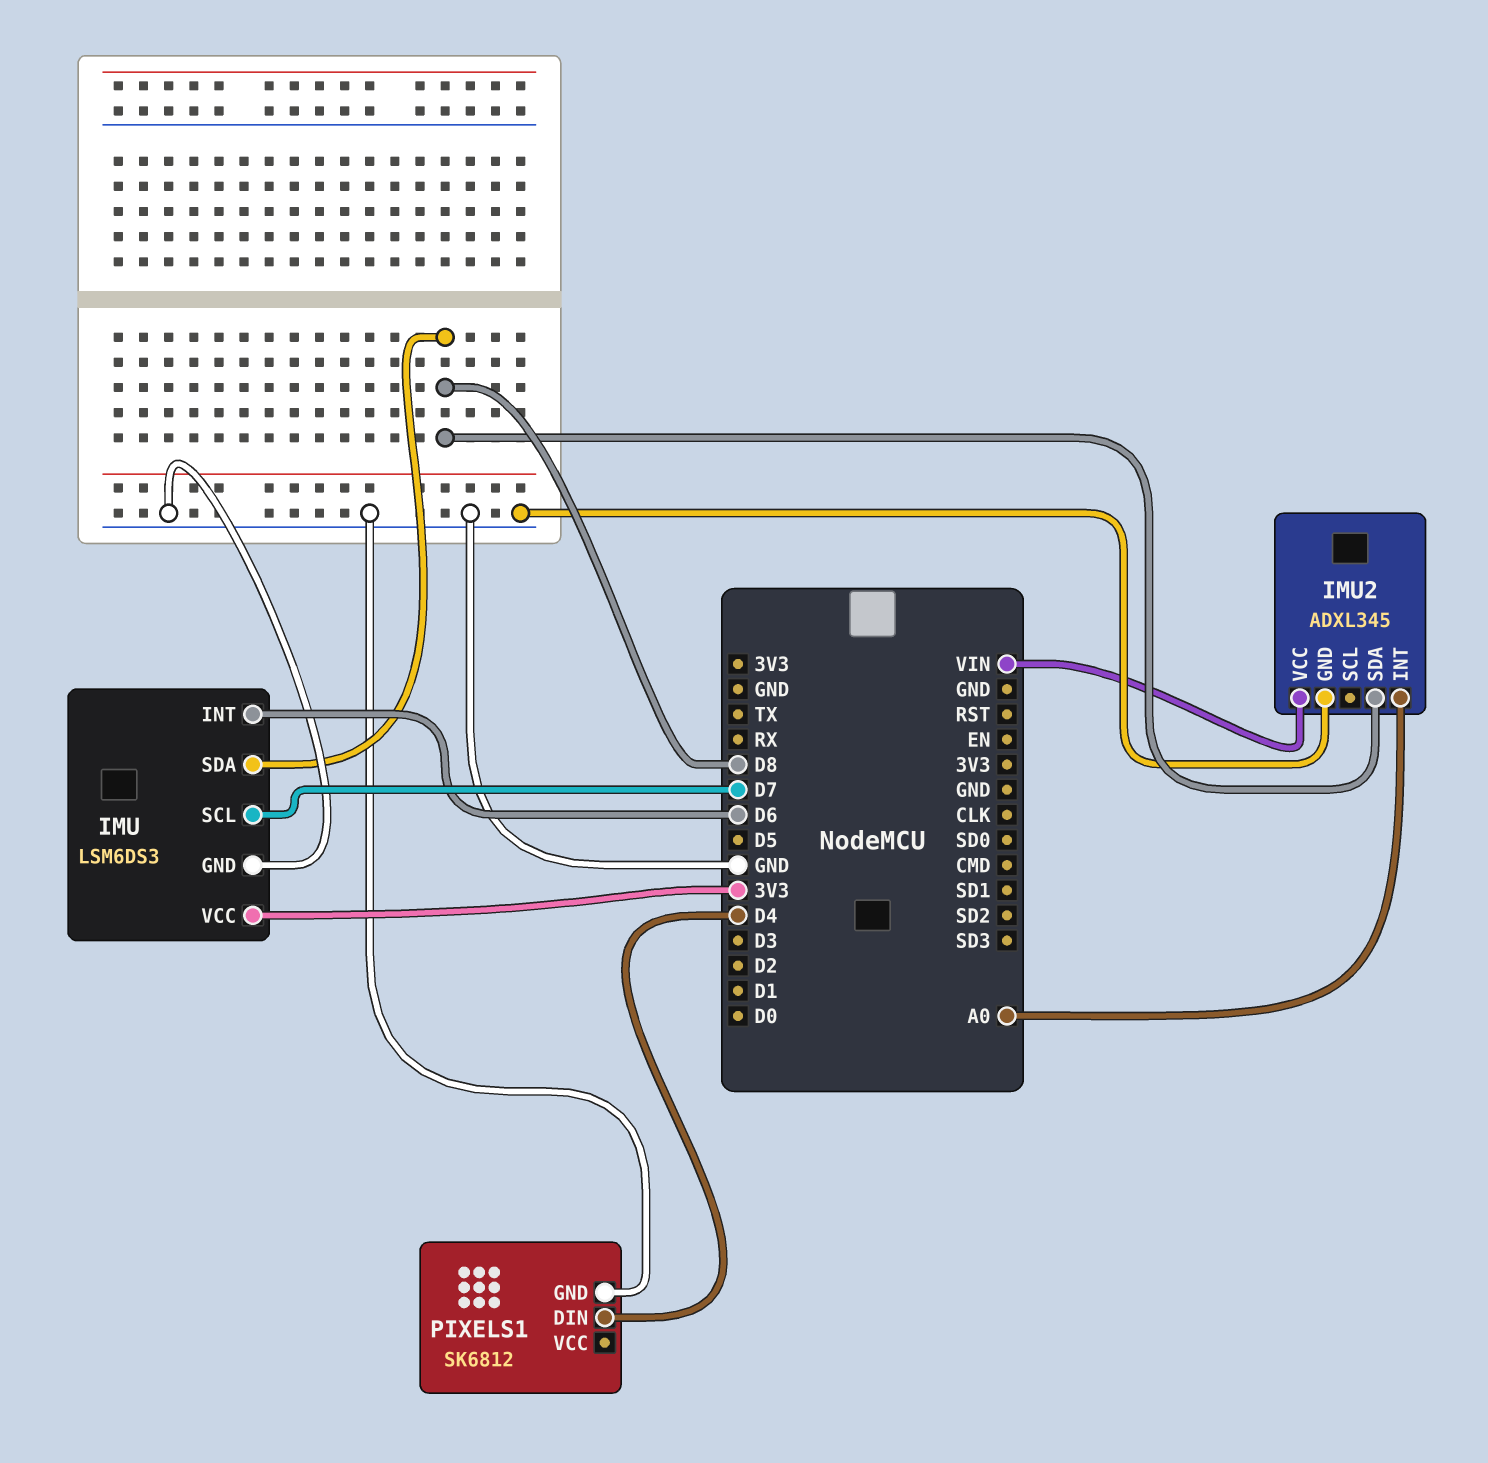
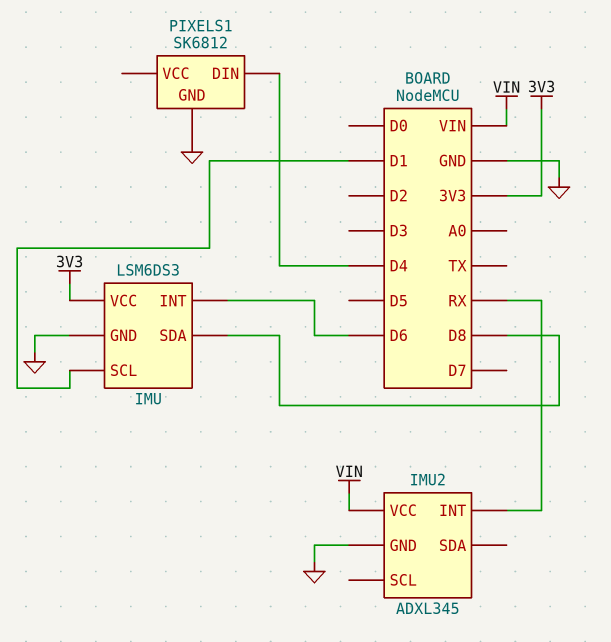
IMU pin SCL: D7 -> D1
IMU2 pin INT: A0 -> RX
IMU2 pin SDA: D8 -> none

